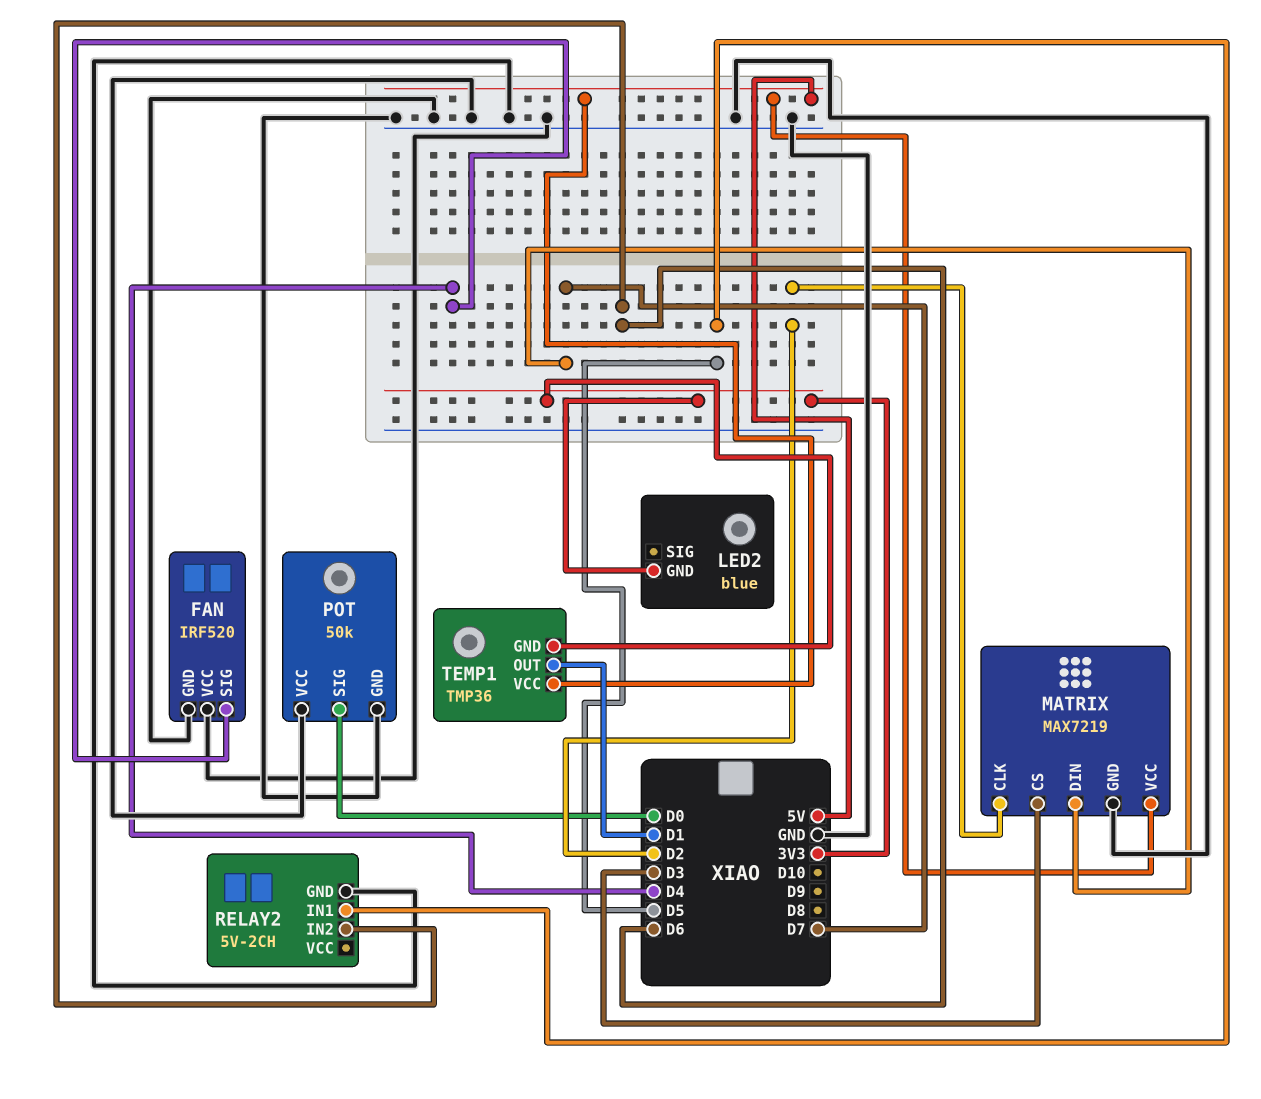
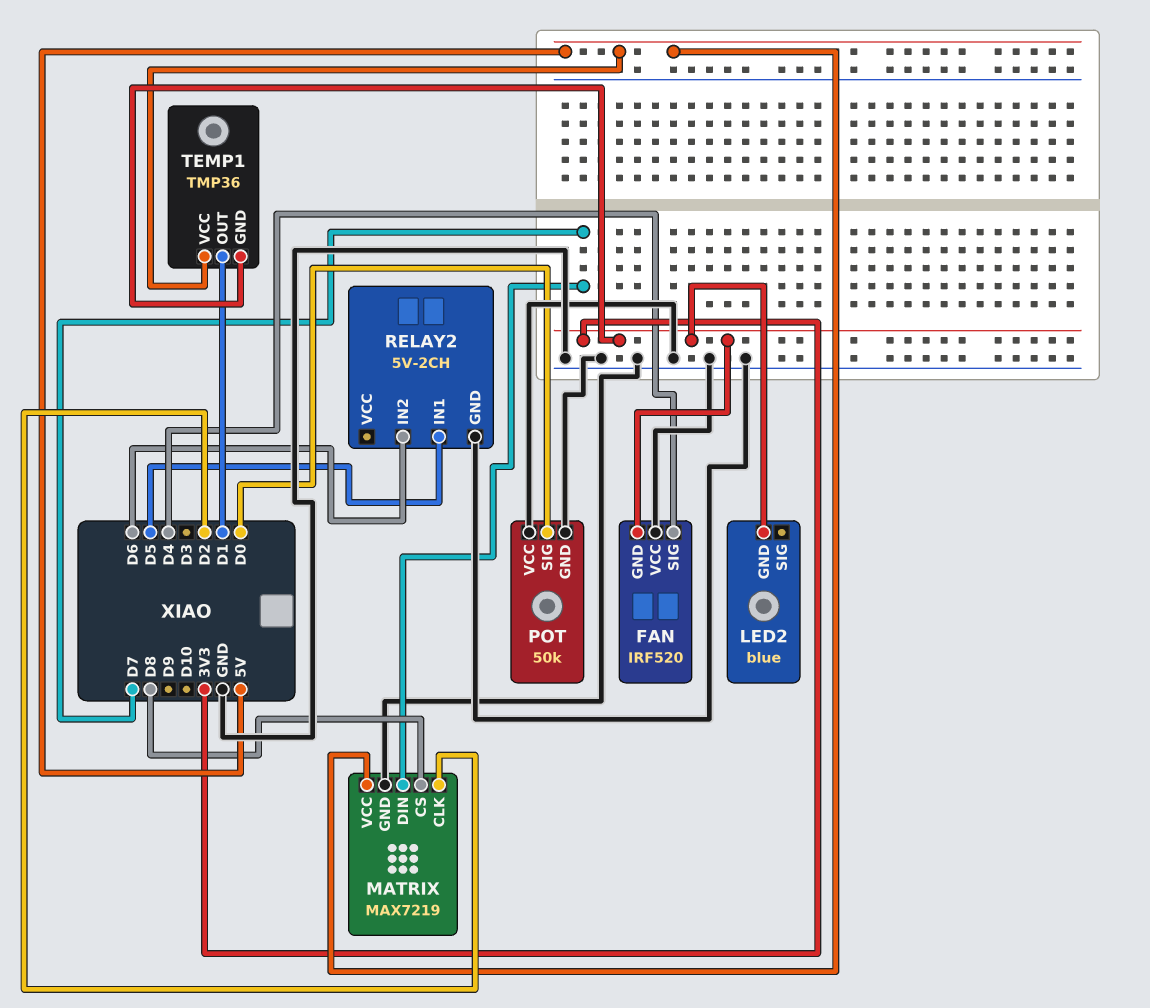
FAN pin GND: GND -> 3V3
MATRIX pin CS: D3 -> D8

